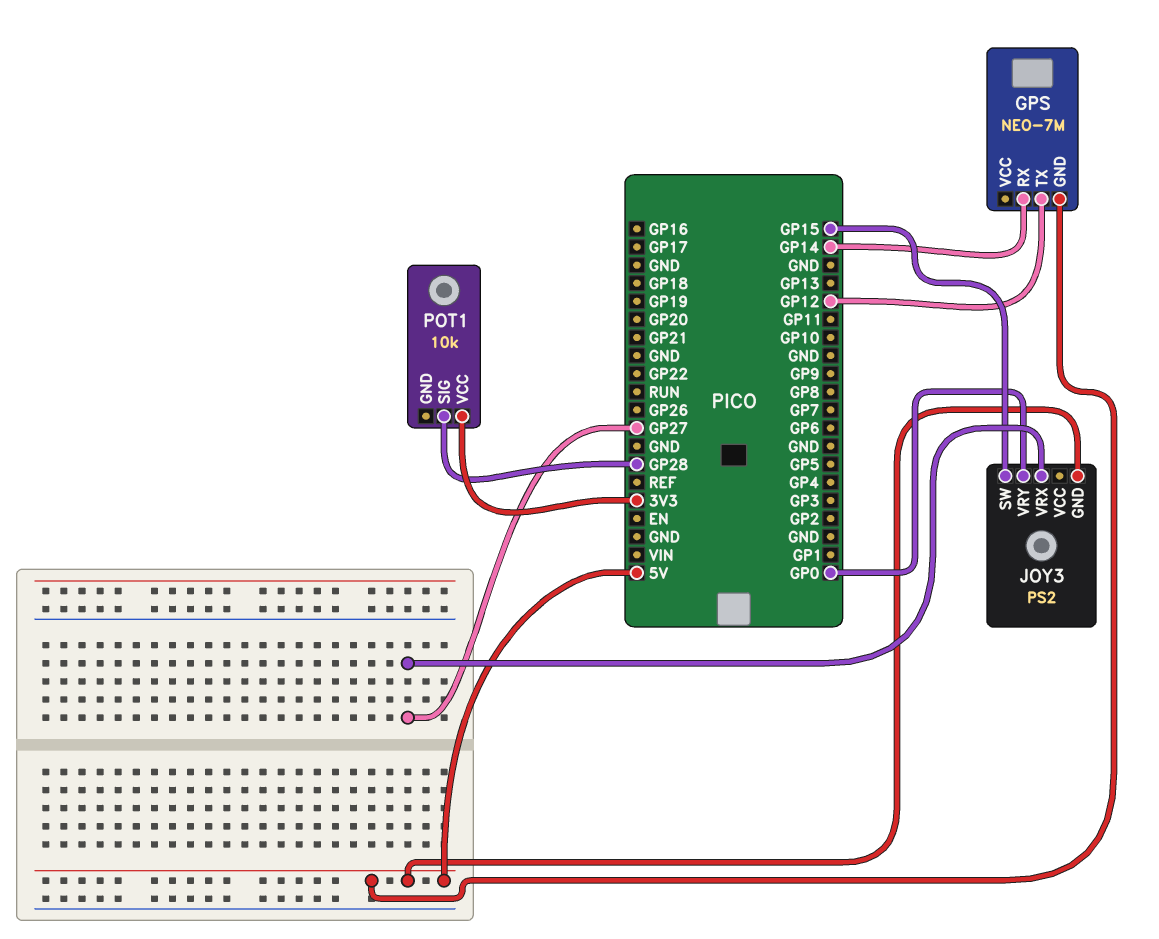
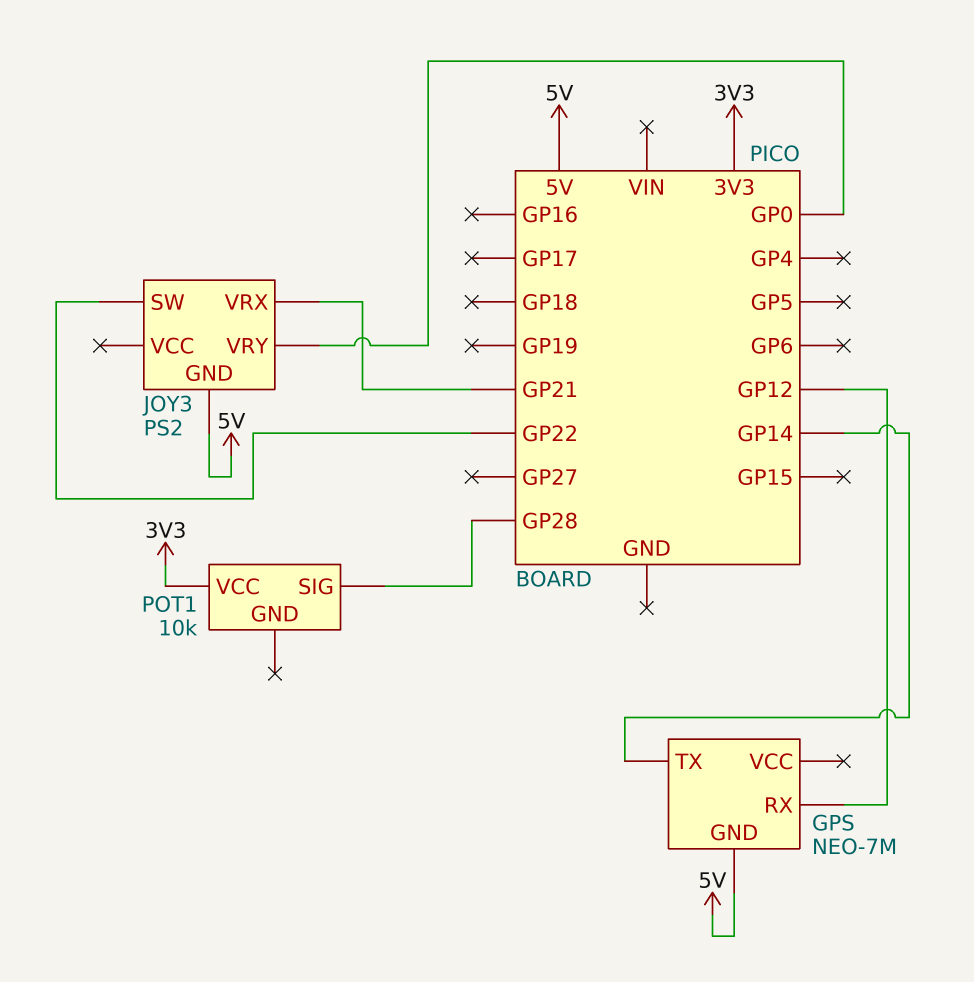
GPS pin RX: GP14 -> GP12
GPS pin TX: GP12 -> GP14
JOY3 pin SW: GP15 -> GP22
JOY3 pin VRX: GP27 -> GP21

